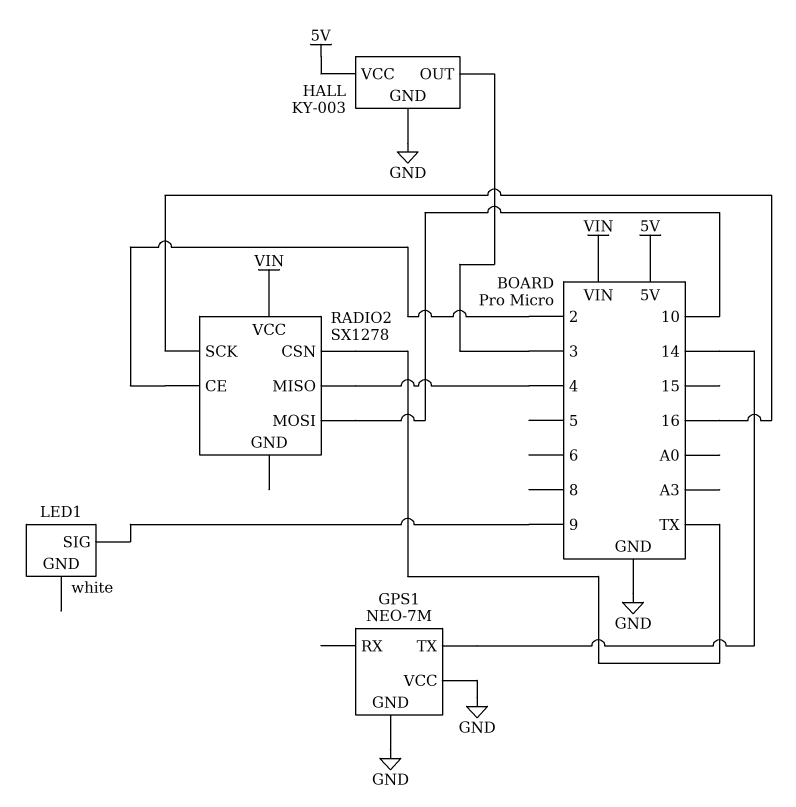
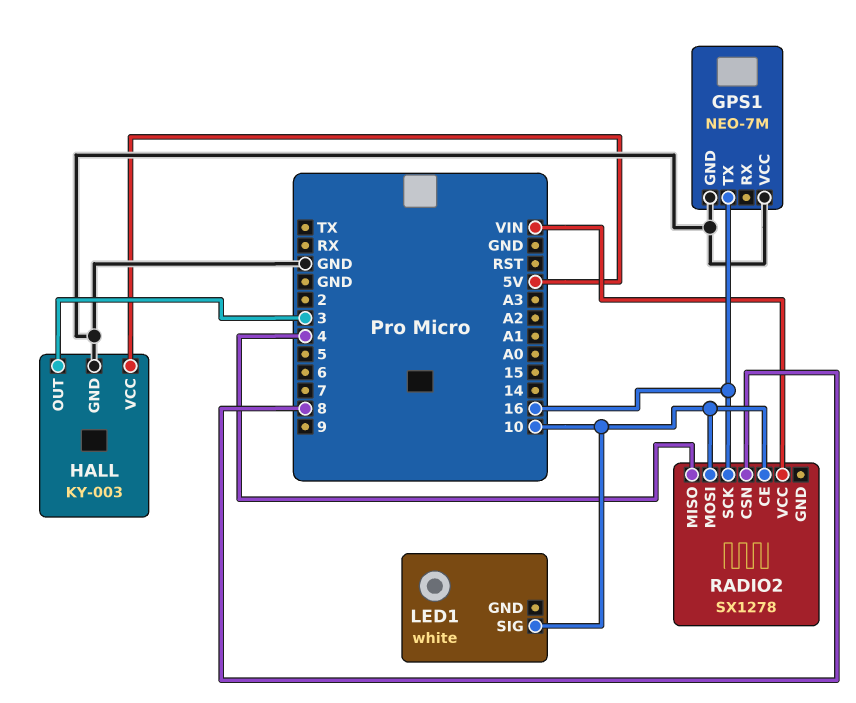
GPS1 pin TX: 14 -> 16
LED1 pin SIG: 9 -> 10
RADIO2 pin CE: 2 -> 10
RADIO2 pin CSN: TX -> 8

